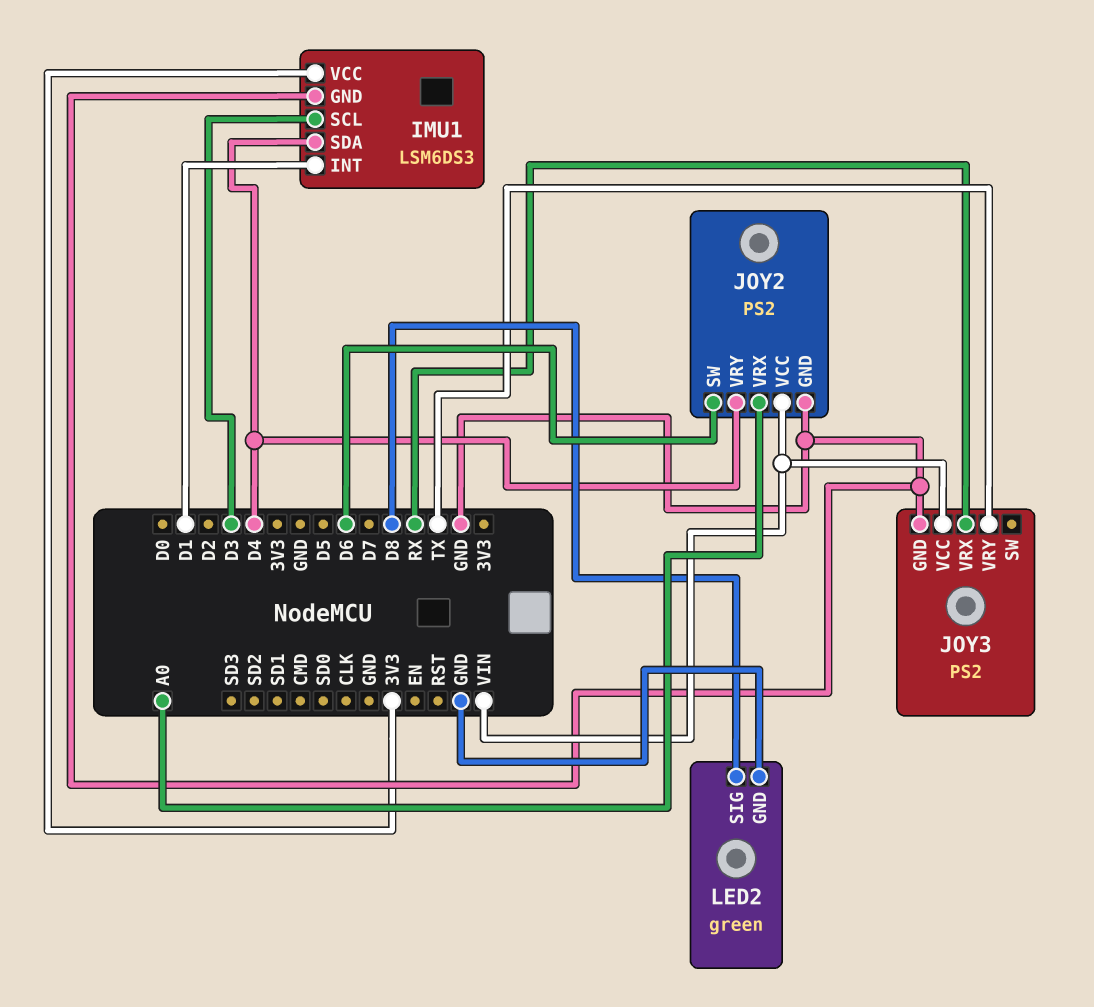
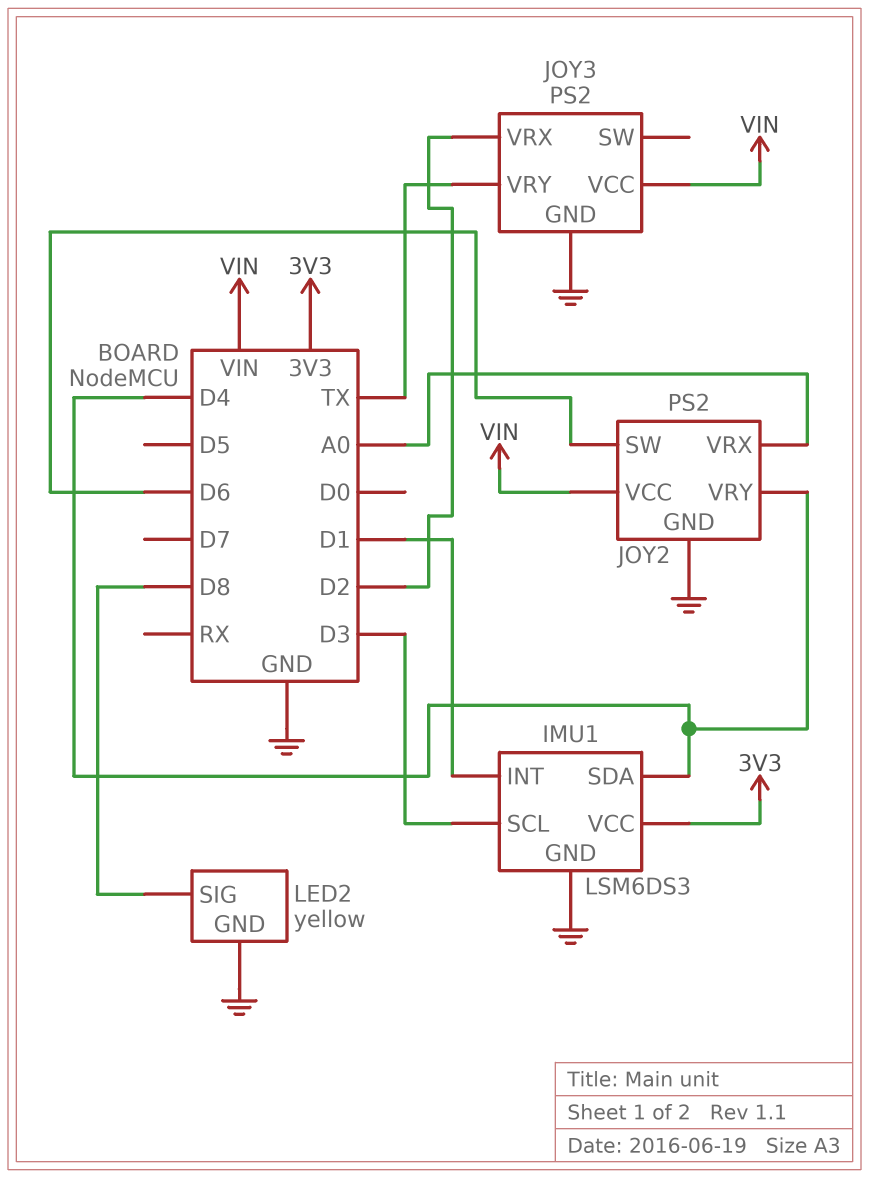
JOY3 pin VRX: RX -> D2
LED2: green -> yellow

